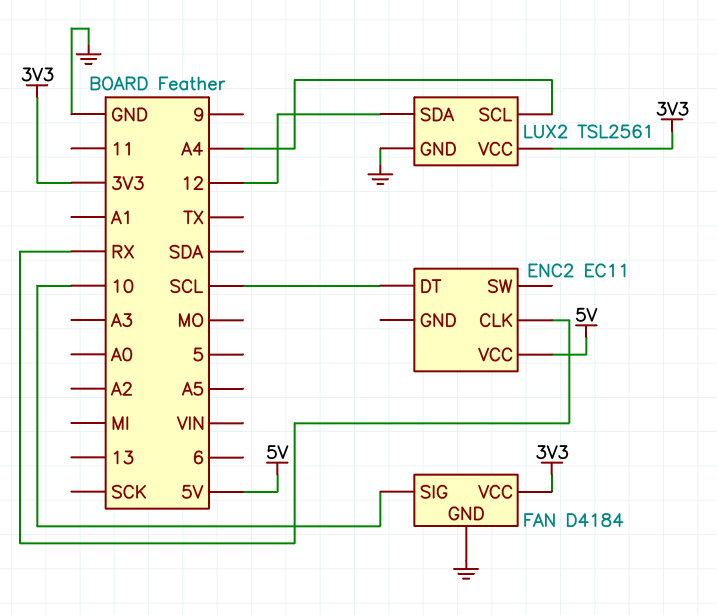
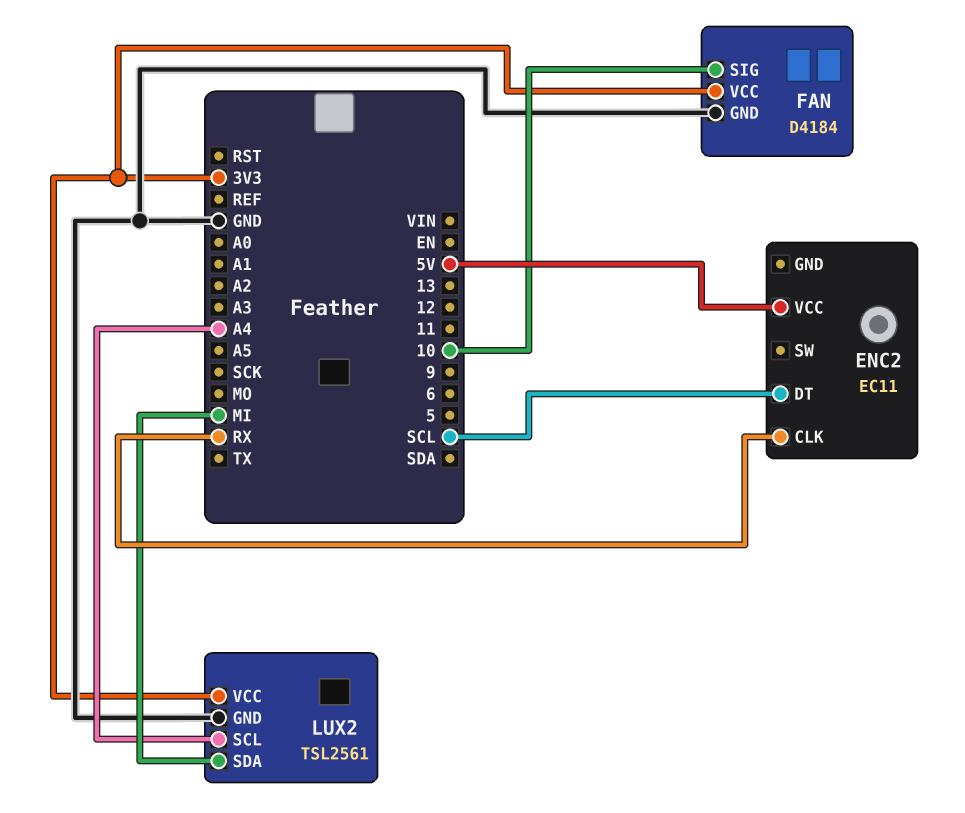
LUX2 pin SDA: 12 -> MI

